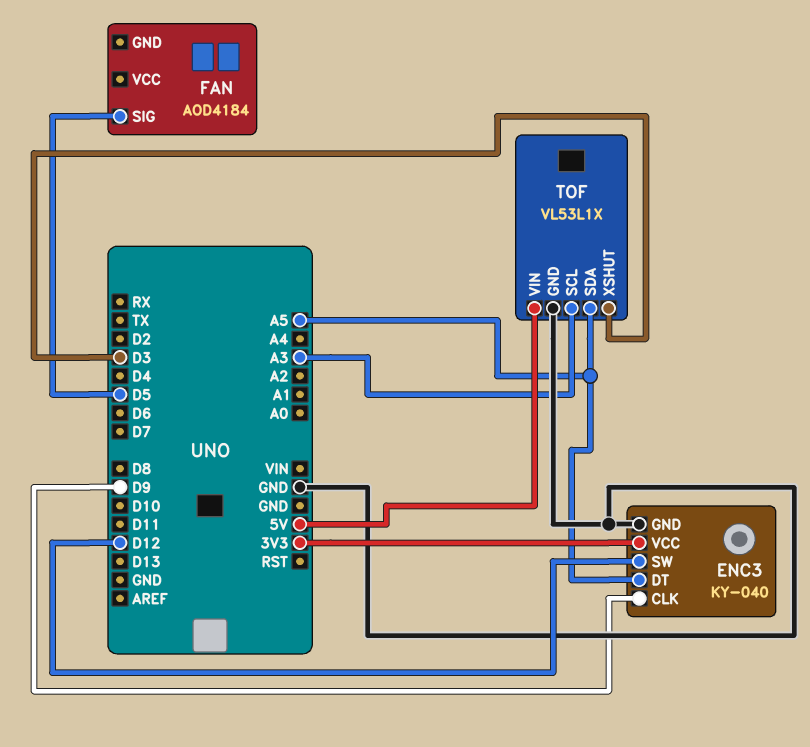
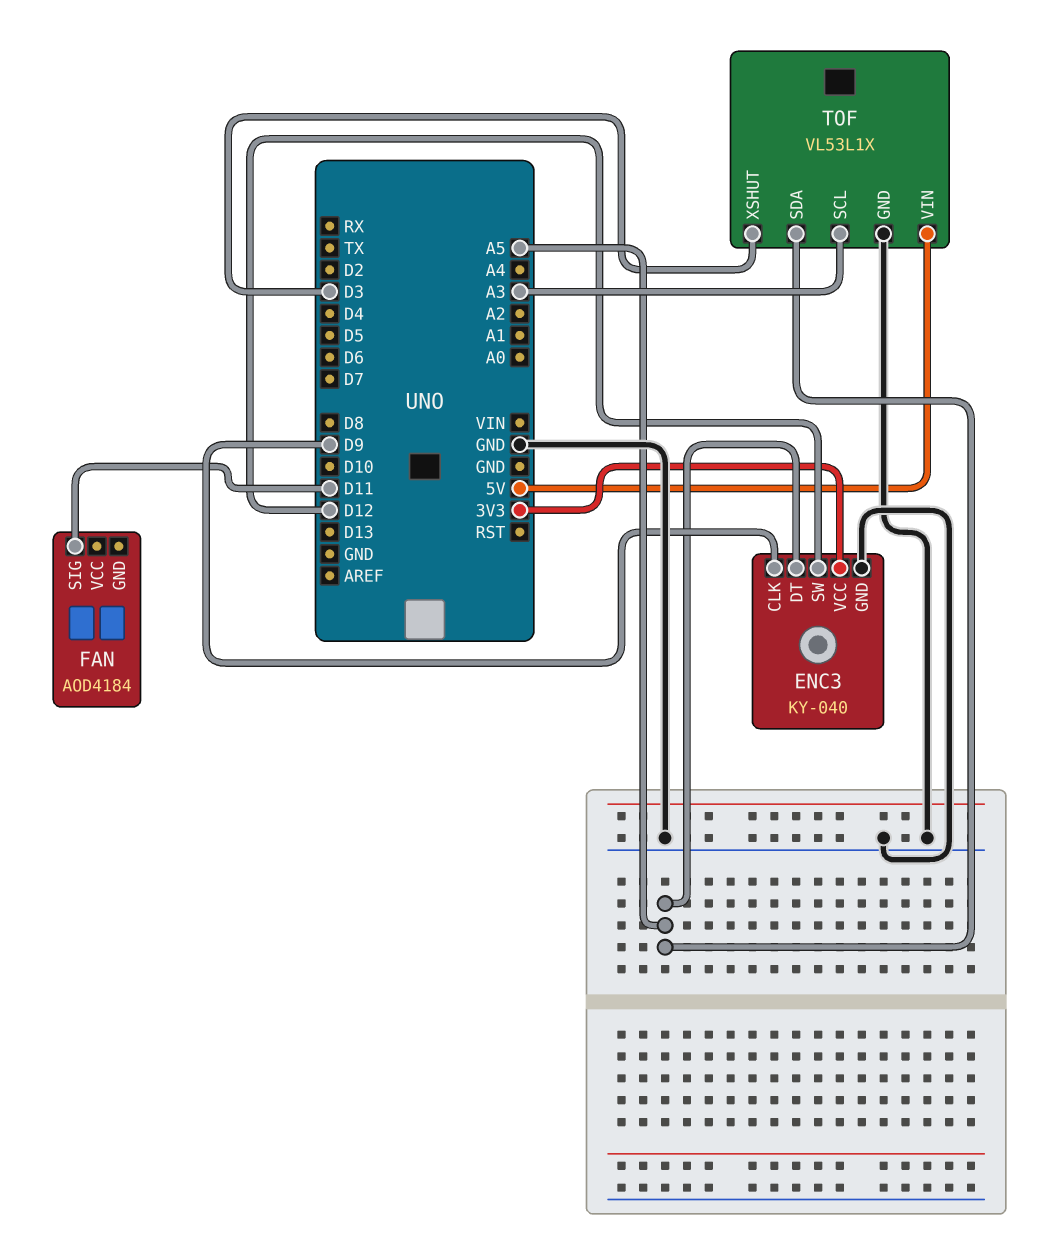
FAN pin SIG: D5 -> D11

